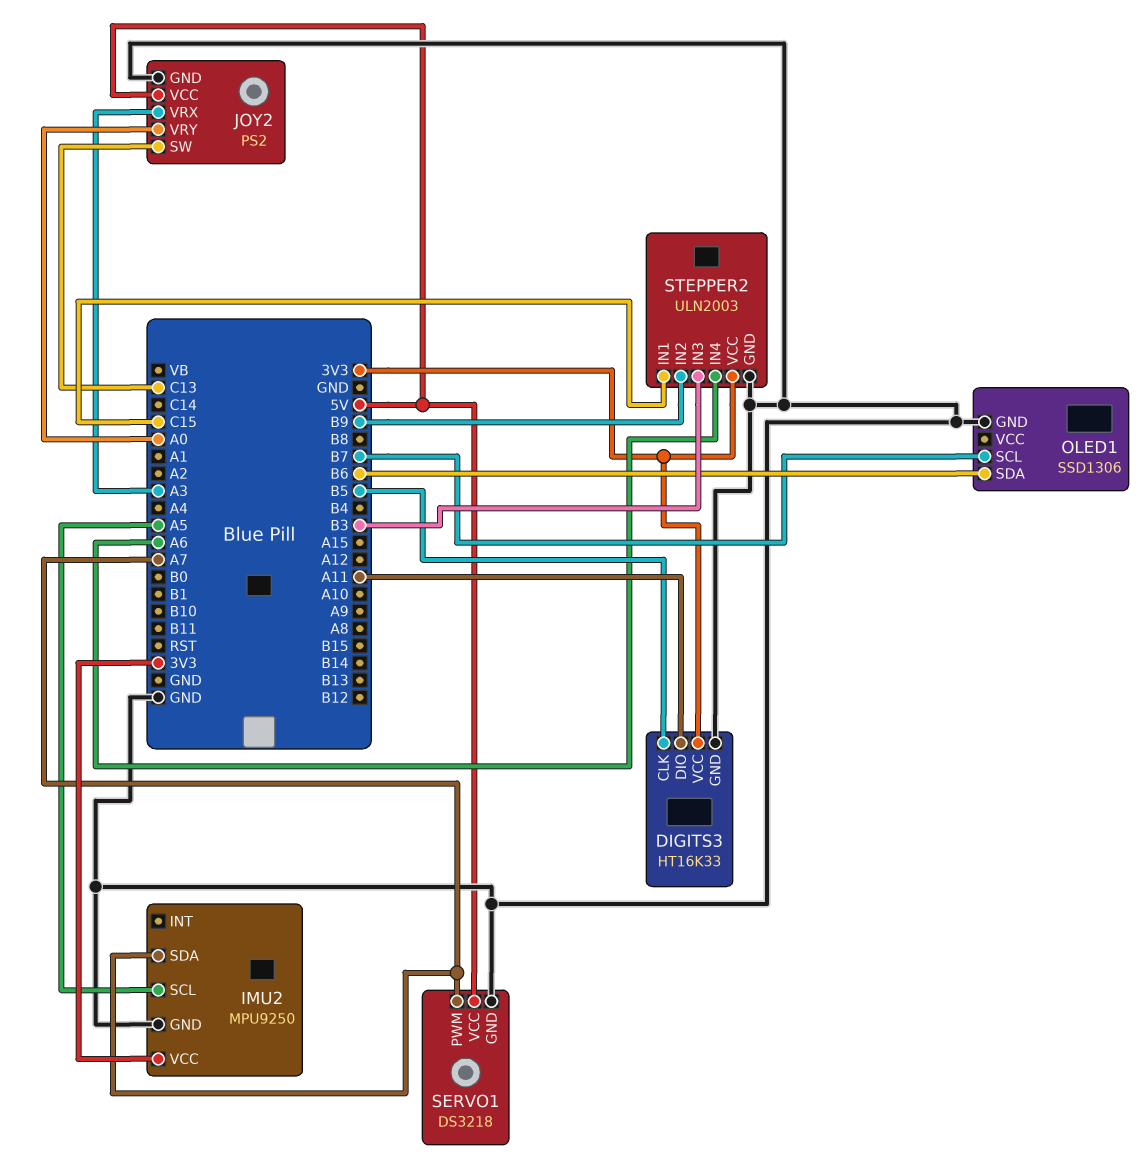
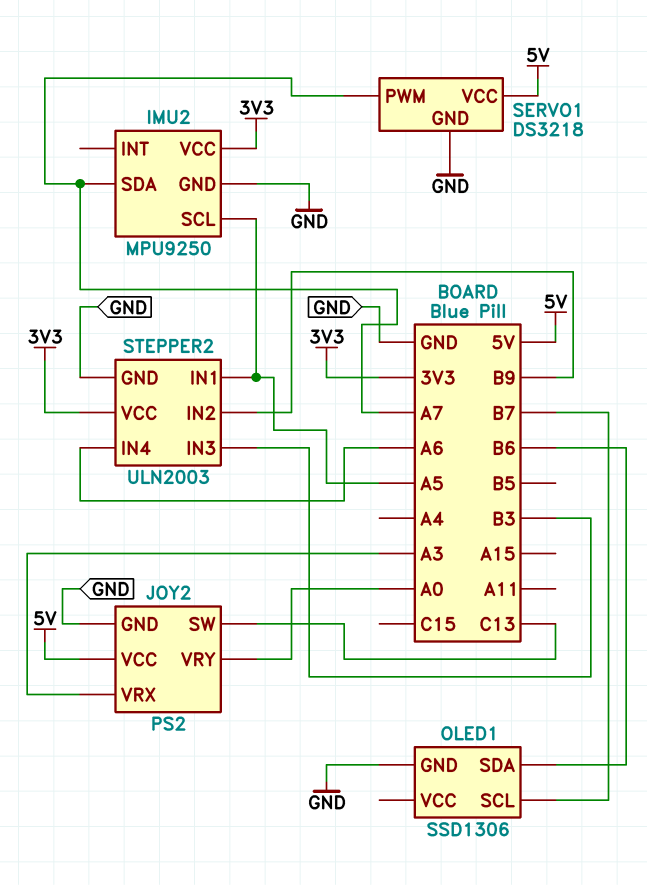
DIGITS3: HT16K33 -> none
DIGITS3 pin CLK: B5 -> none
DIGITS3 pin DIO: A11 -> none
DIGITS3 pin GND: GND -> none
DIGITS3 pin VCC: 3V3 -> none
STEPPER2 pin IN1: C15 -> A5

